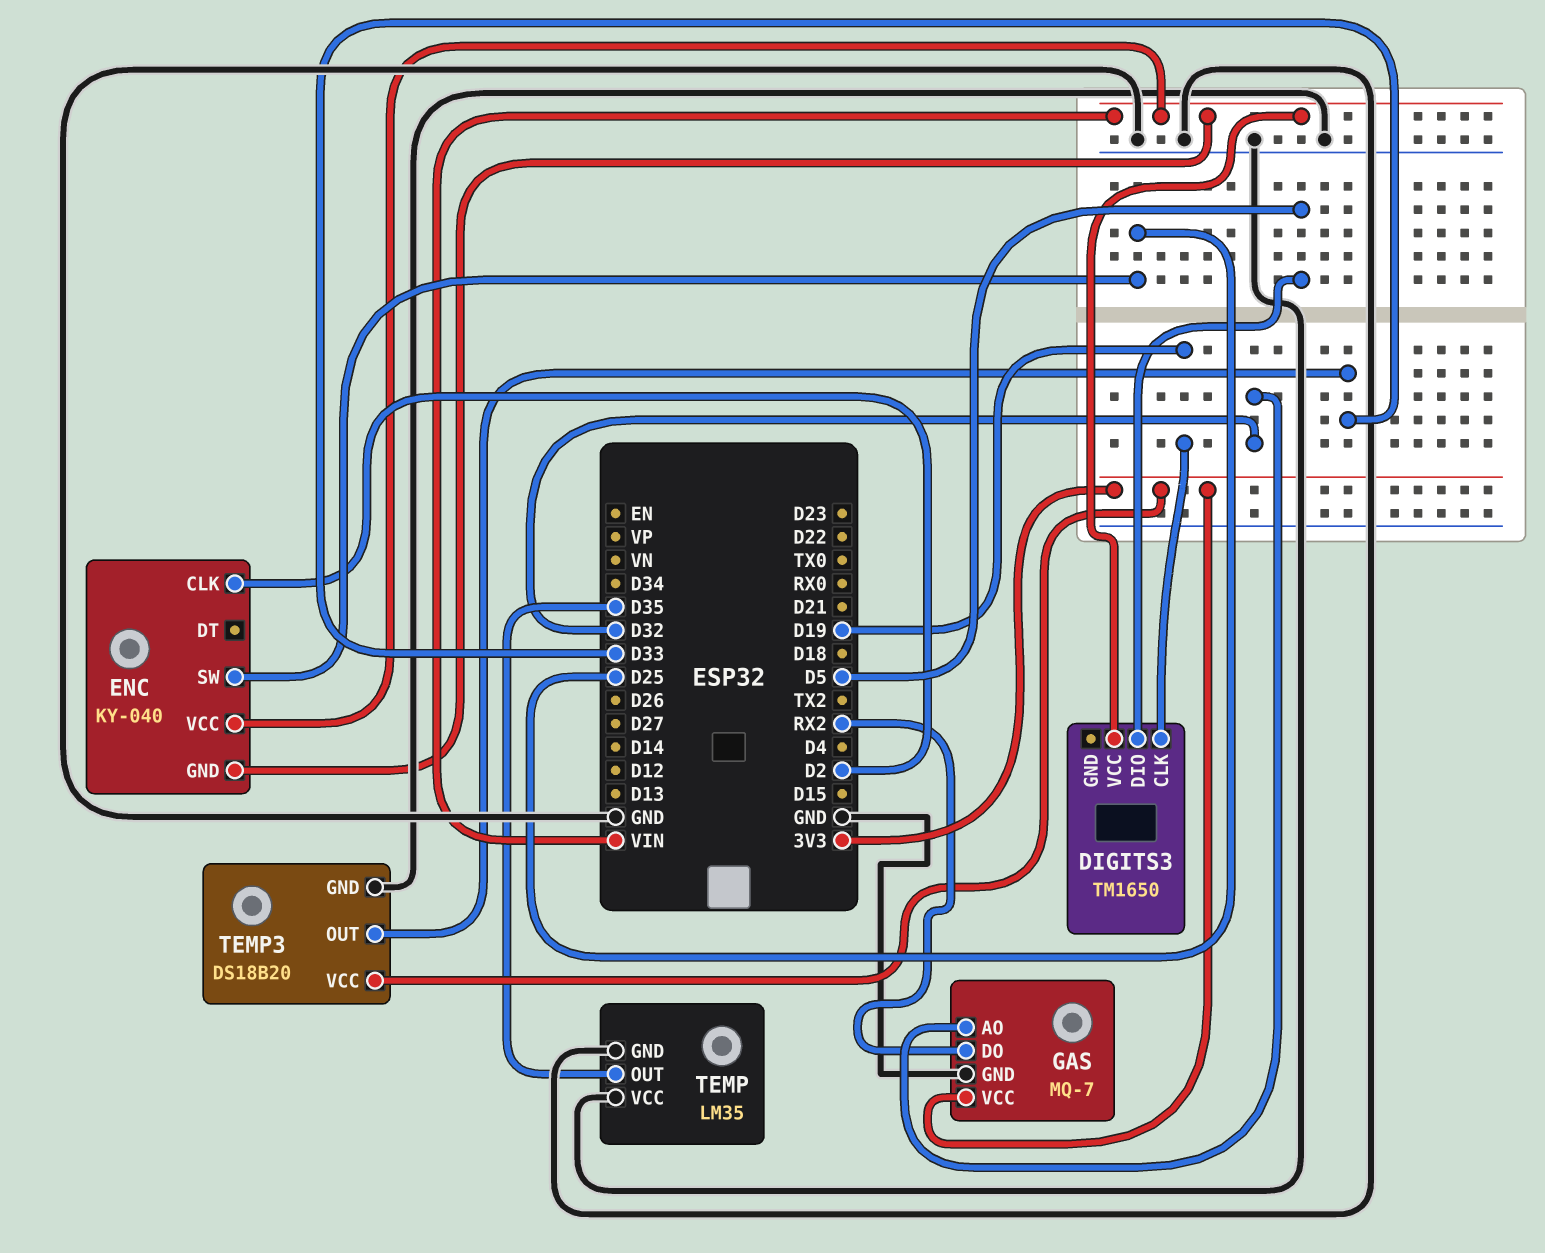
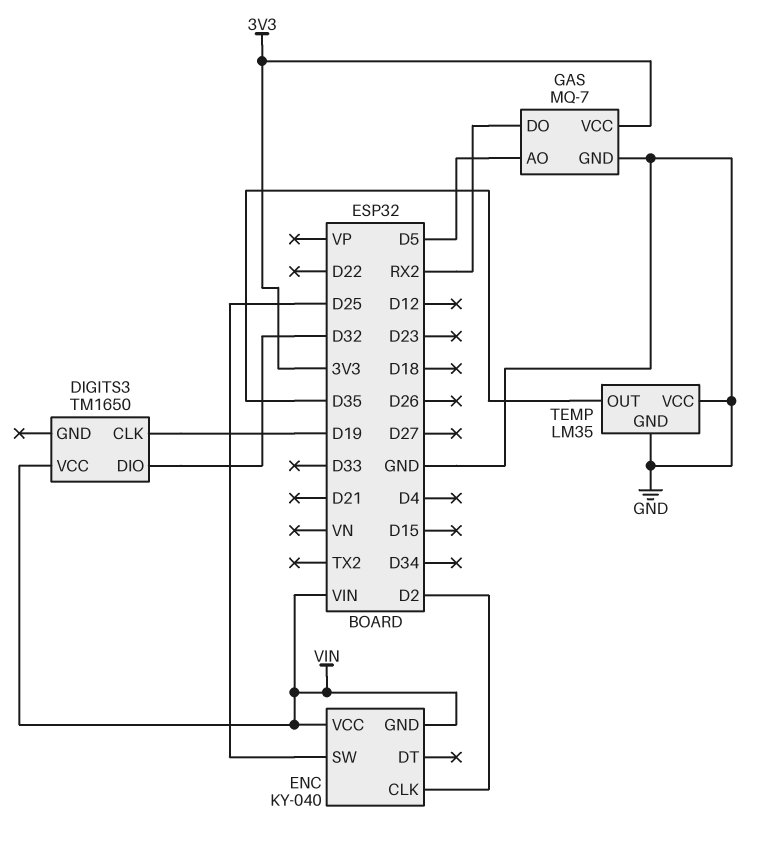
DIGITS3 pin DIO: D5 -> D32
GAS pin AO: D32 -> D5
TEMP3: DS18B20 -> none
TEMP3 pin GND: GND -> none
TEMP3 pin OUT: D33 -> none
TEMP3 pin VCC: 3V3 -> none

